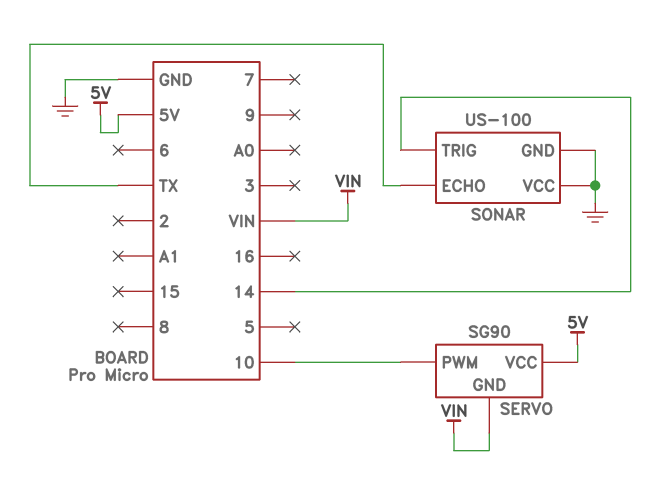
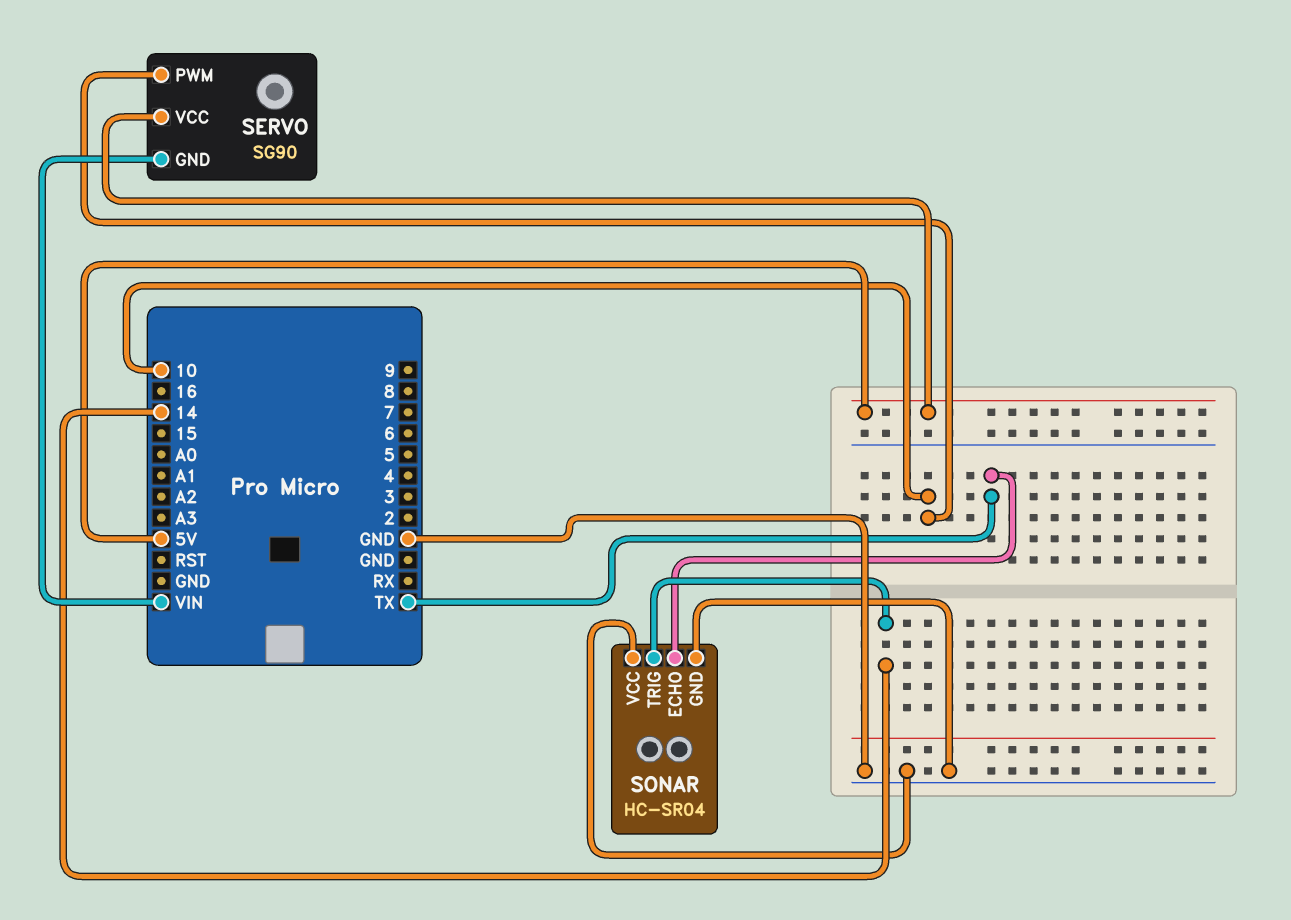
SONAR: US-100 -> HC-SR04

